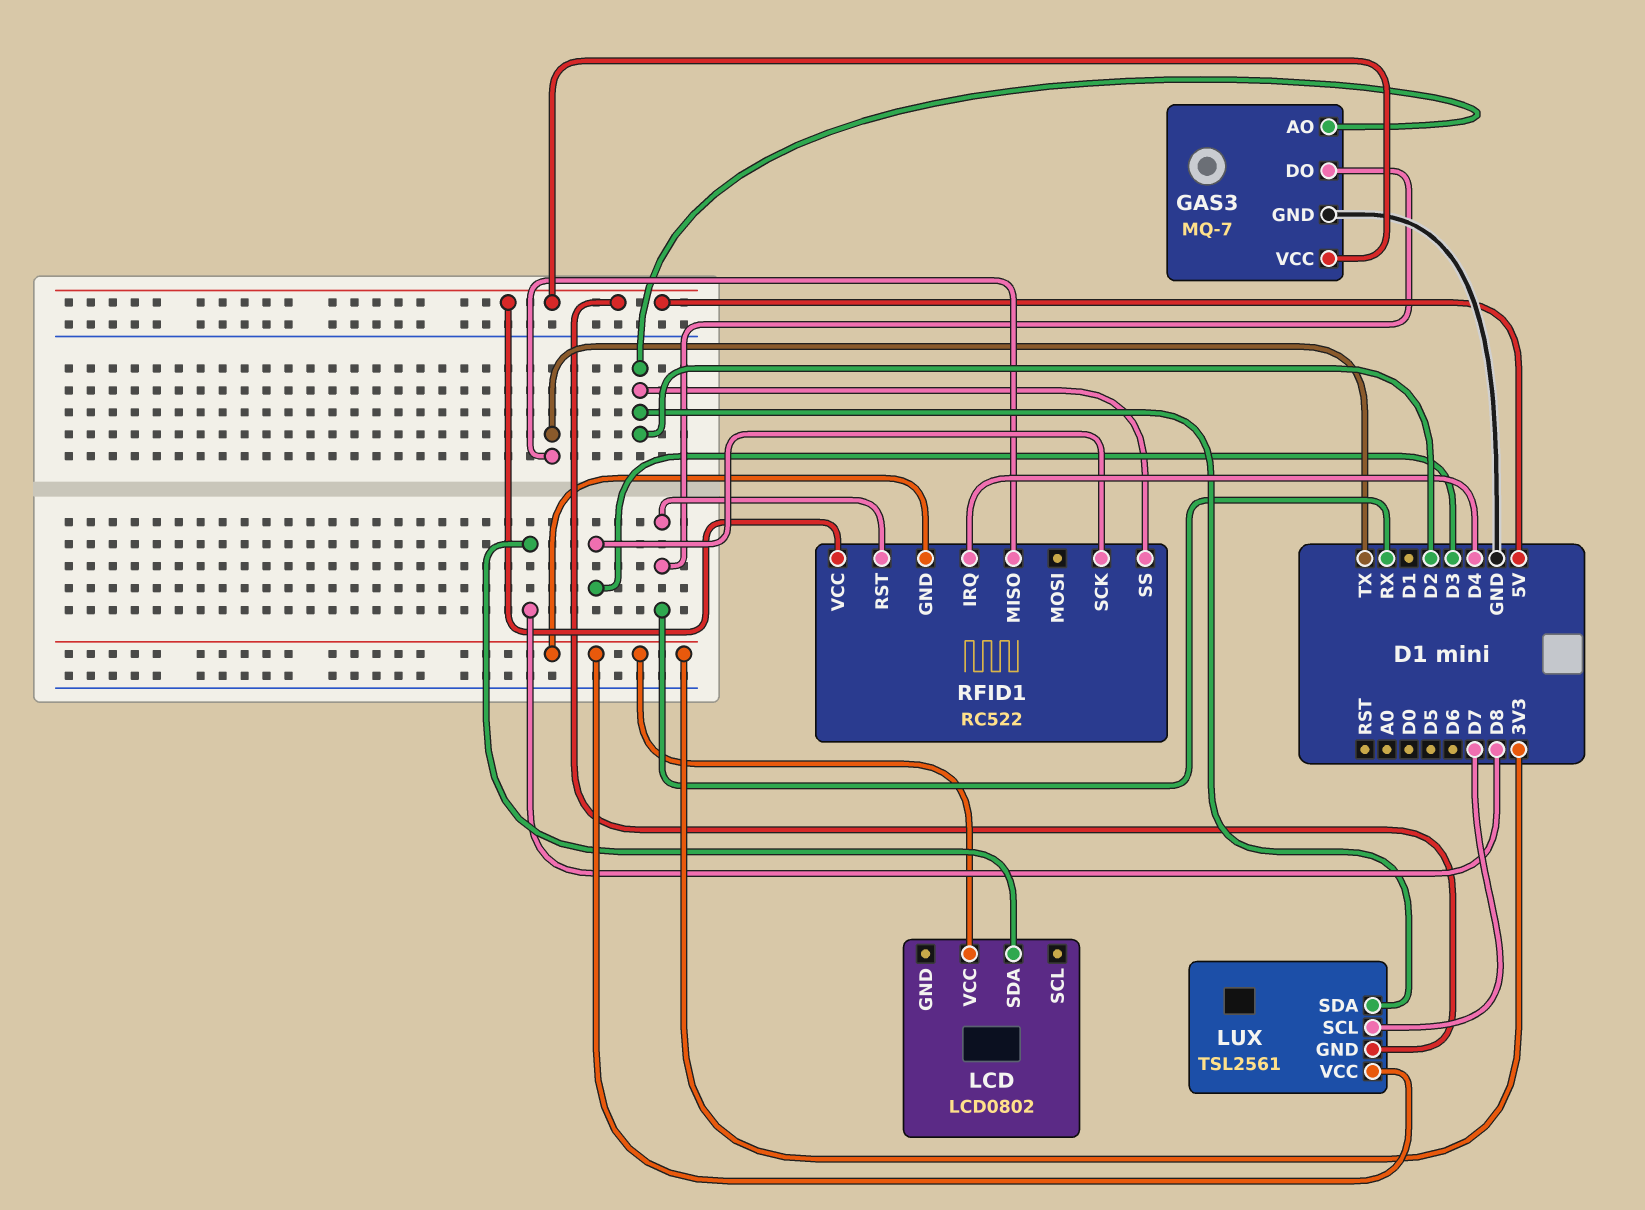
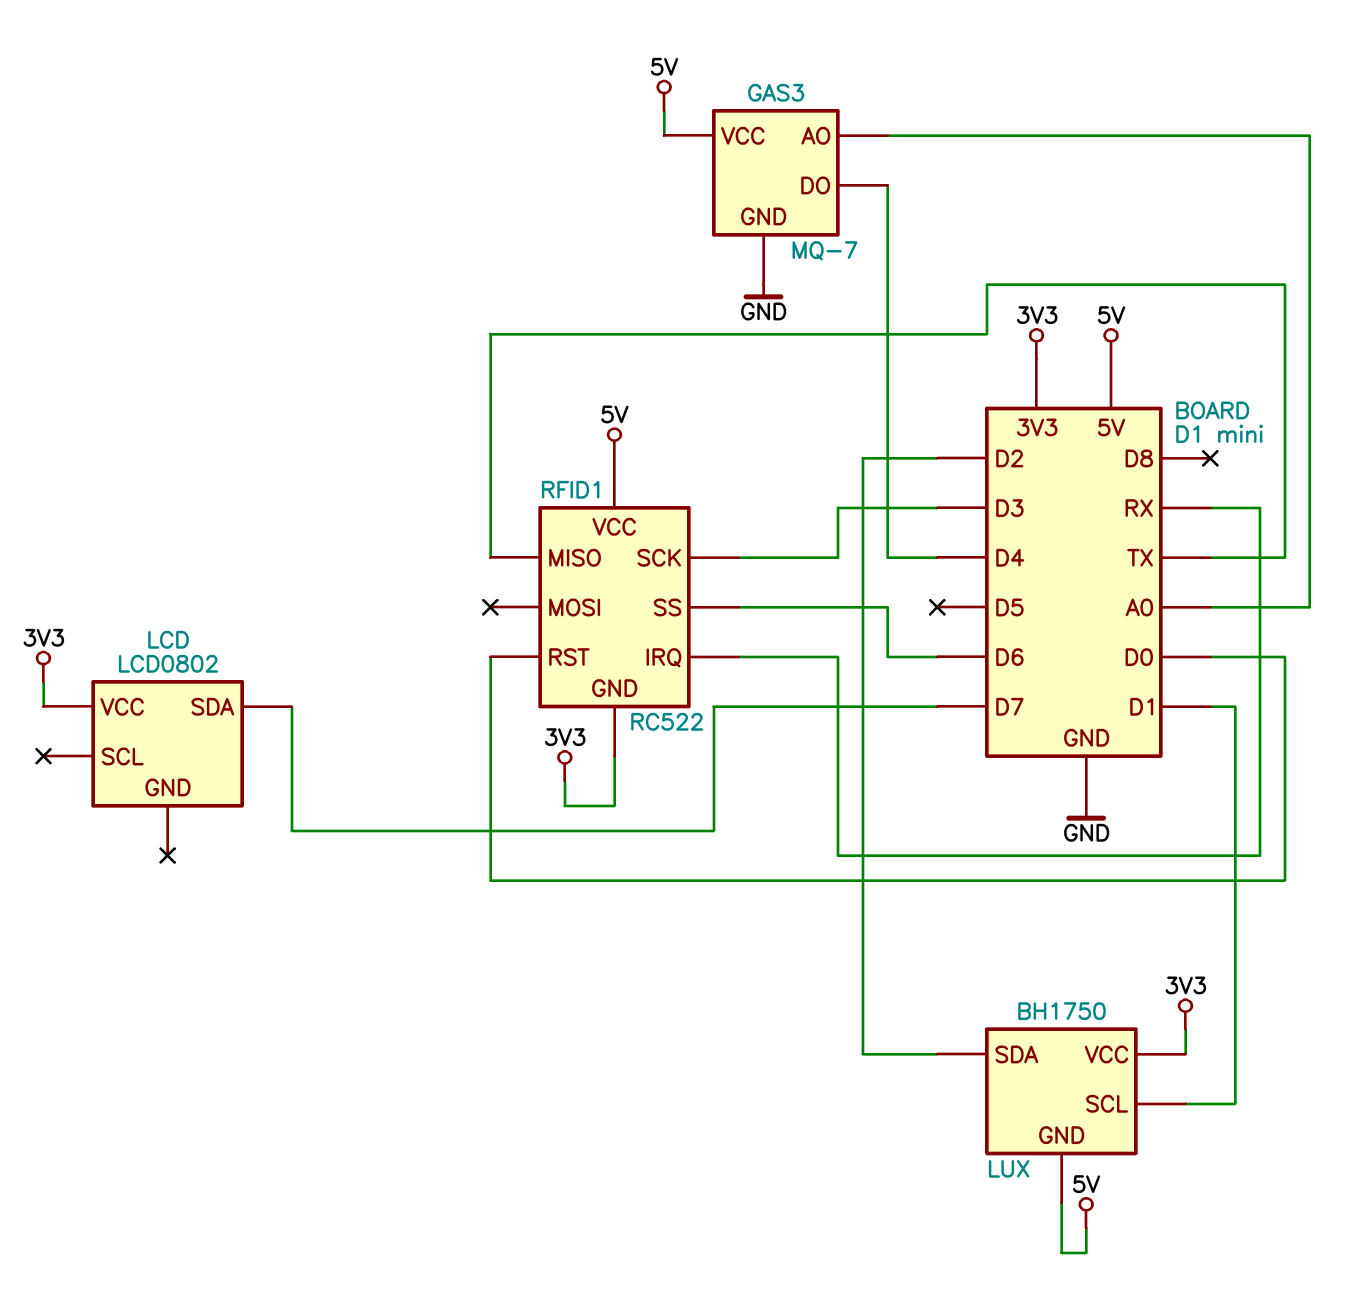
GAS3 pin AO: D2 -> A0
GAS3 pin DO: RX -> D4
LCD pin SDA: D8 -> D7
LUX: TSL2561 -> BH1750
LUX pin SCL: D7 -> D1
RFID1 pin IRQ: D4 -> RX
RFID1 pin RST: RX -> D0
RFID1 pin SS: D2 -> D6

